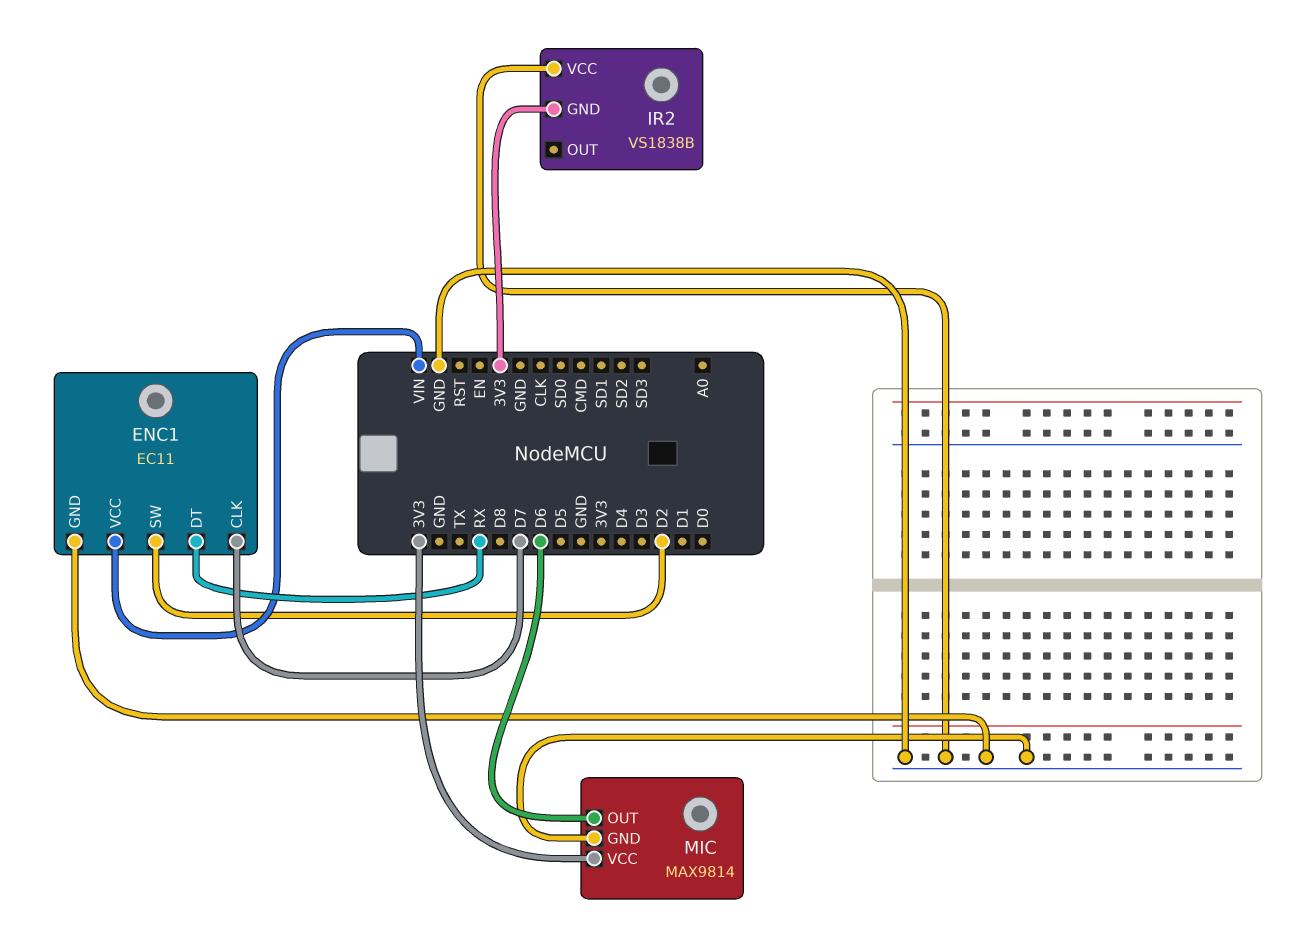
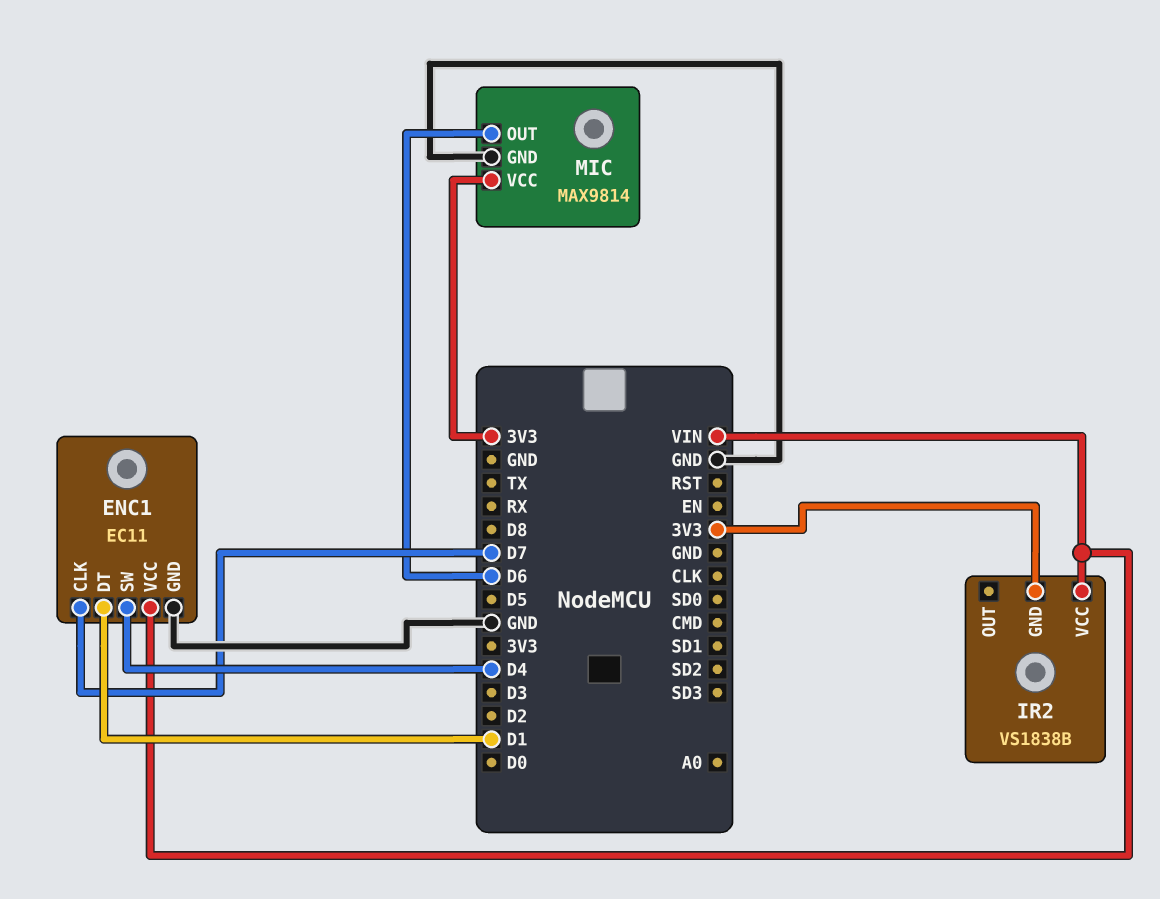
ENC1 pin DT: RX -> D1
ENC1 pin SW: D2 -> D4
IR2 pin VCC: GND -> VIN

